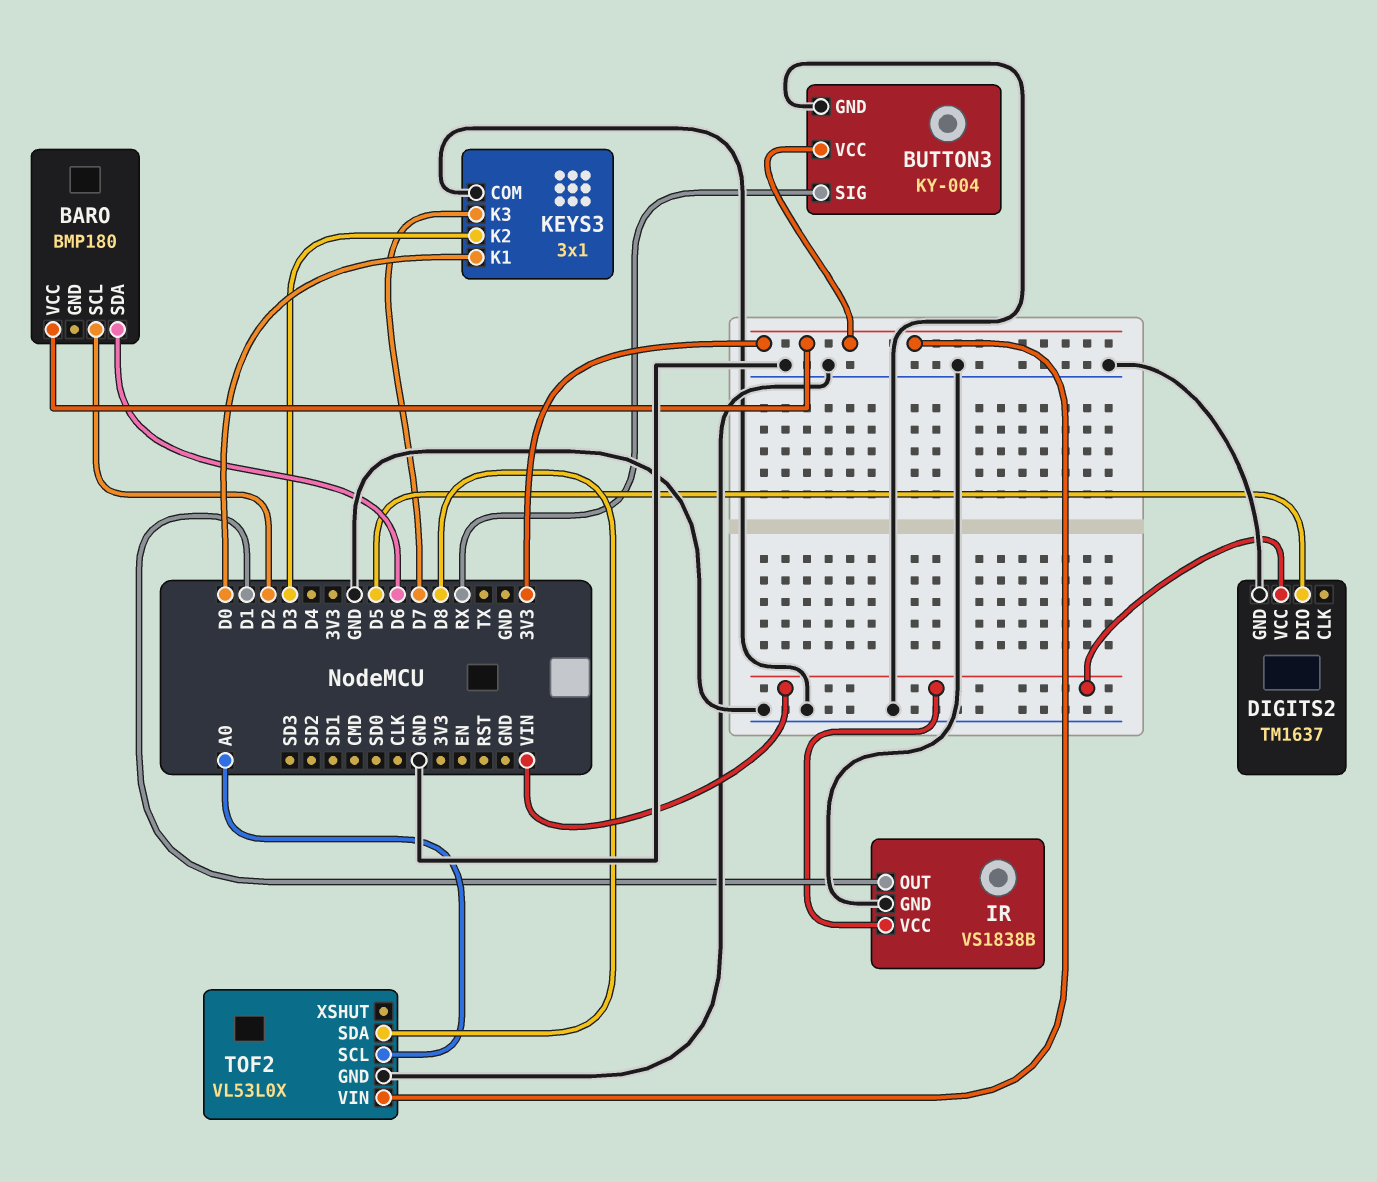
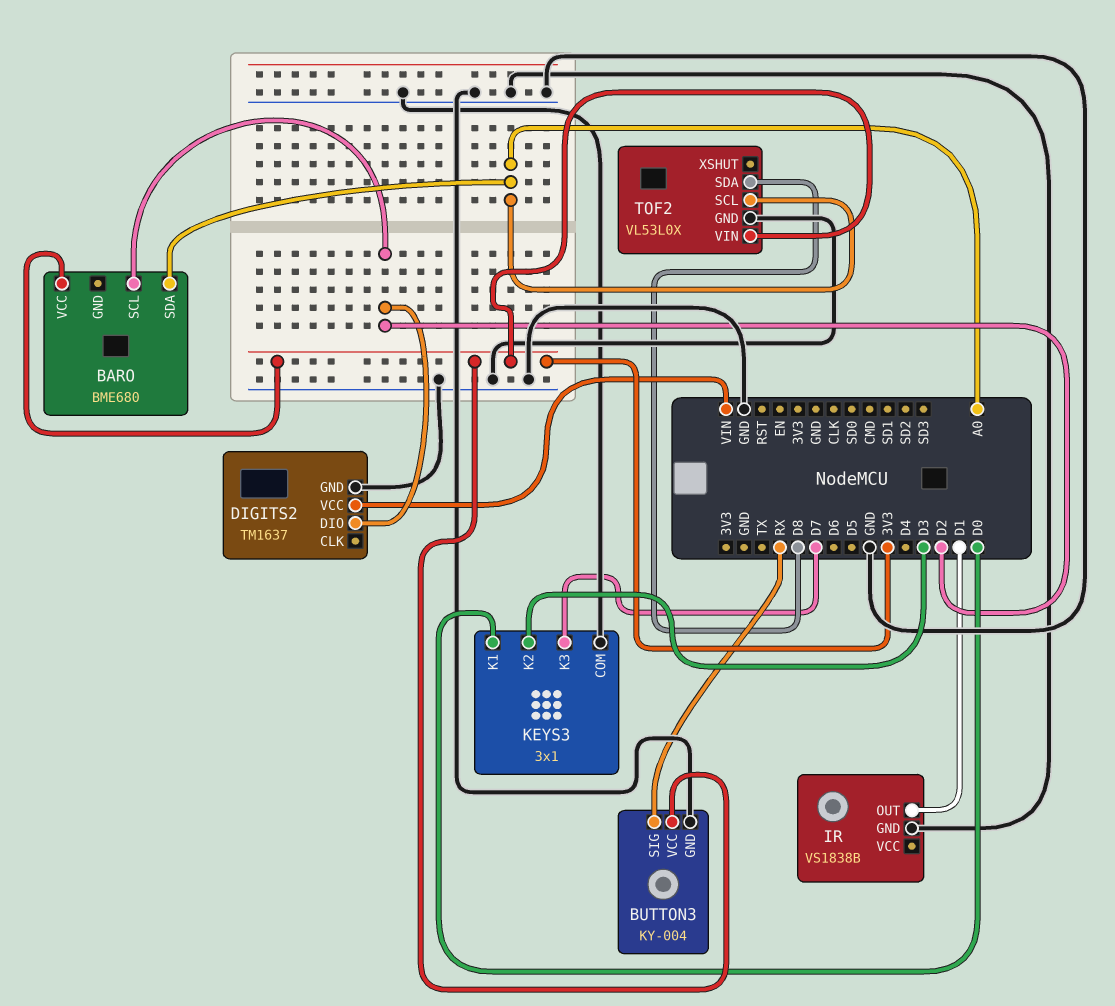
BARO: BMP180 -> BME680
BARO pin SDA: D6 -> A0
DIGITS2 pin DIO: D5 -> D2
IR pin VCC: VIN -> none

